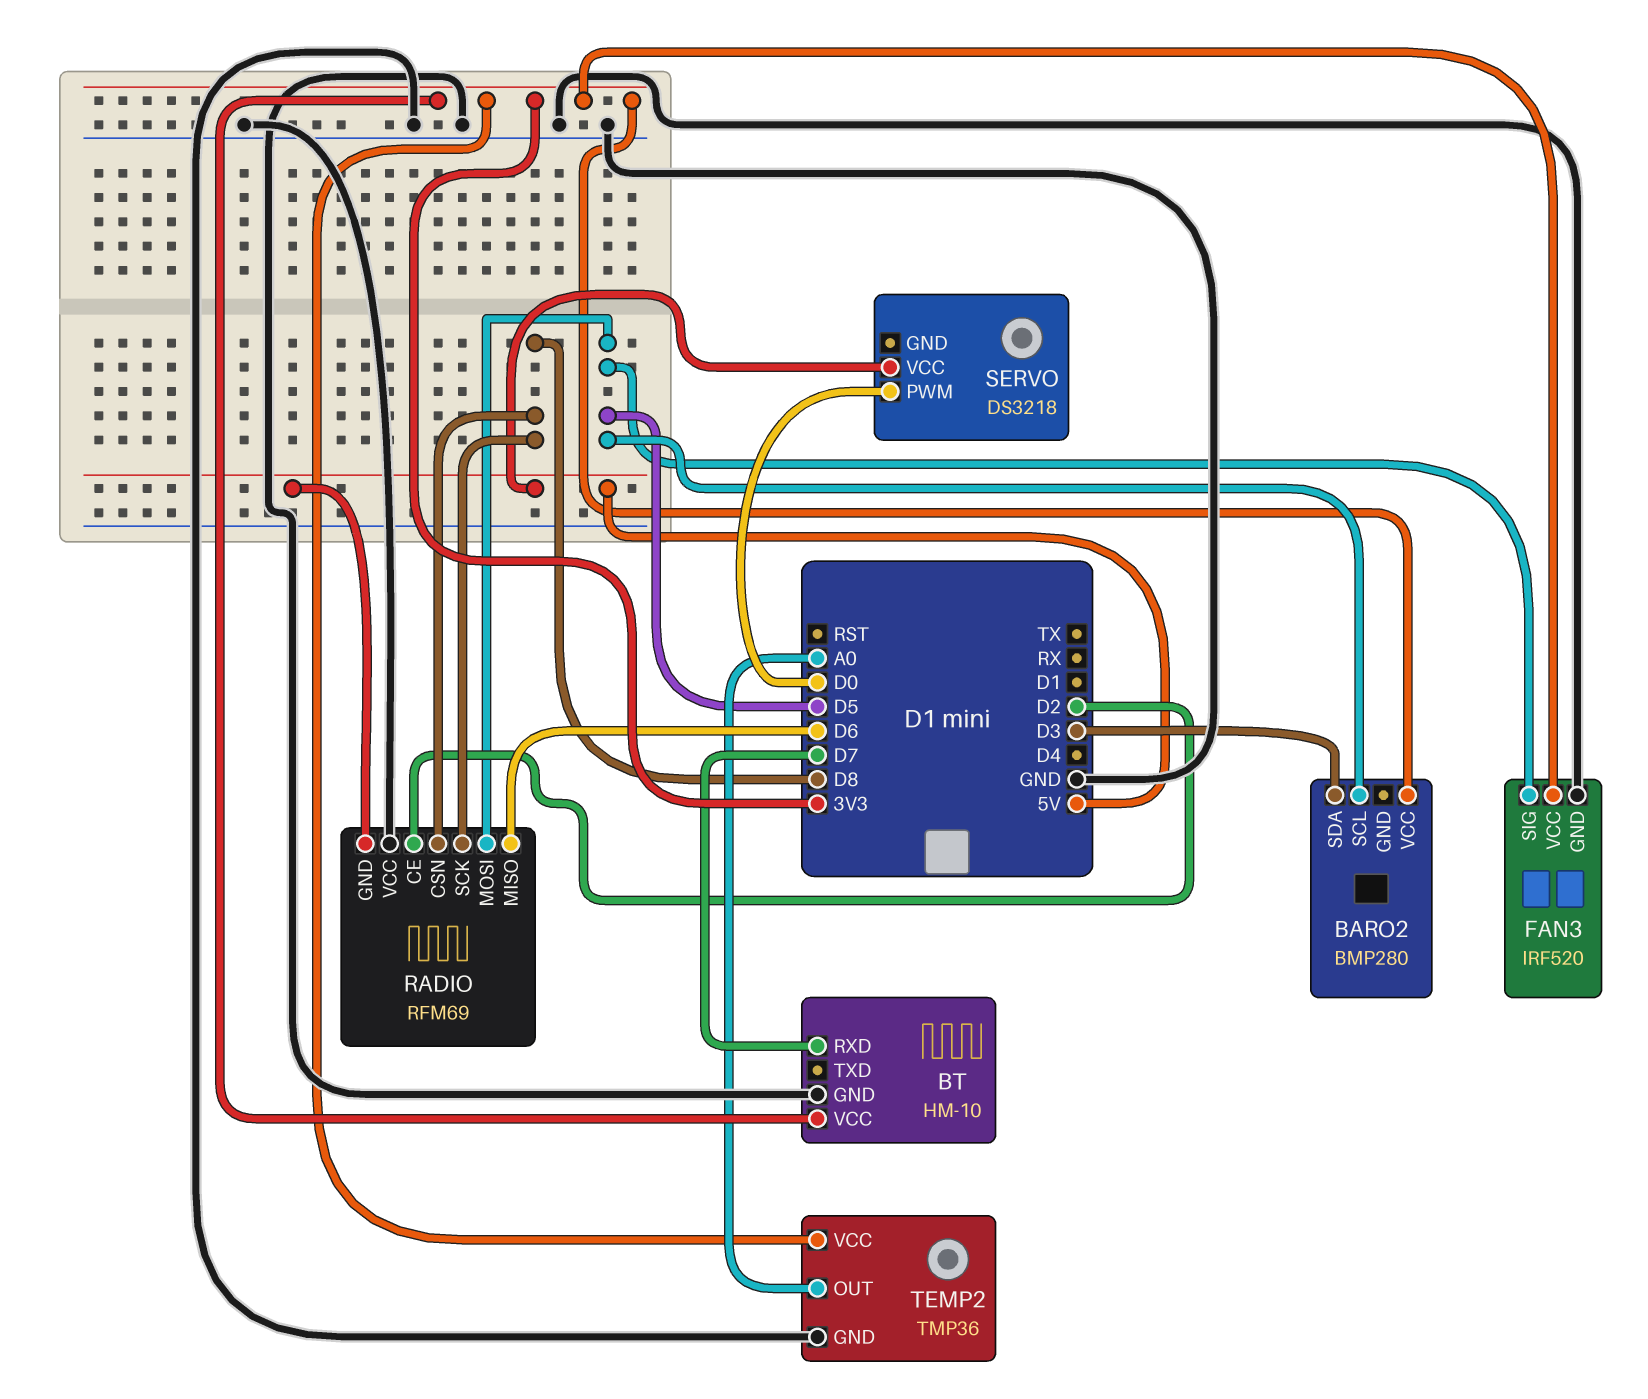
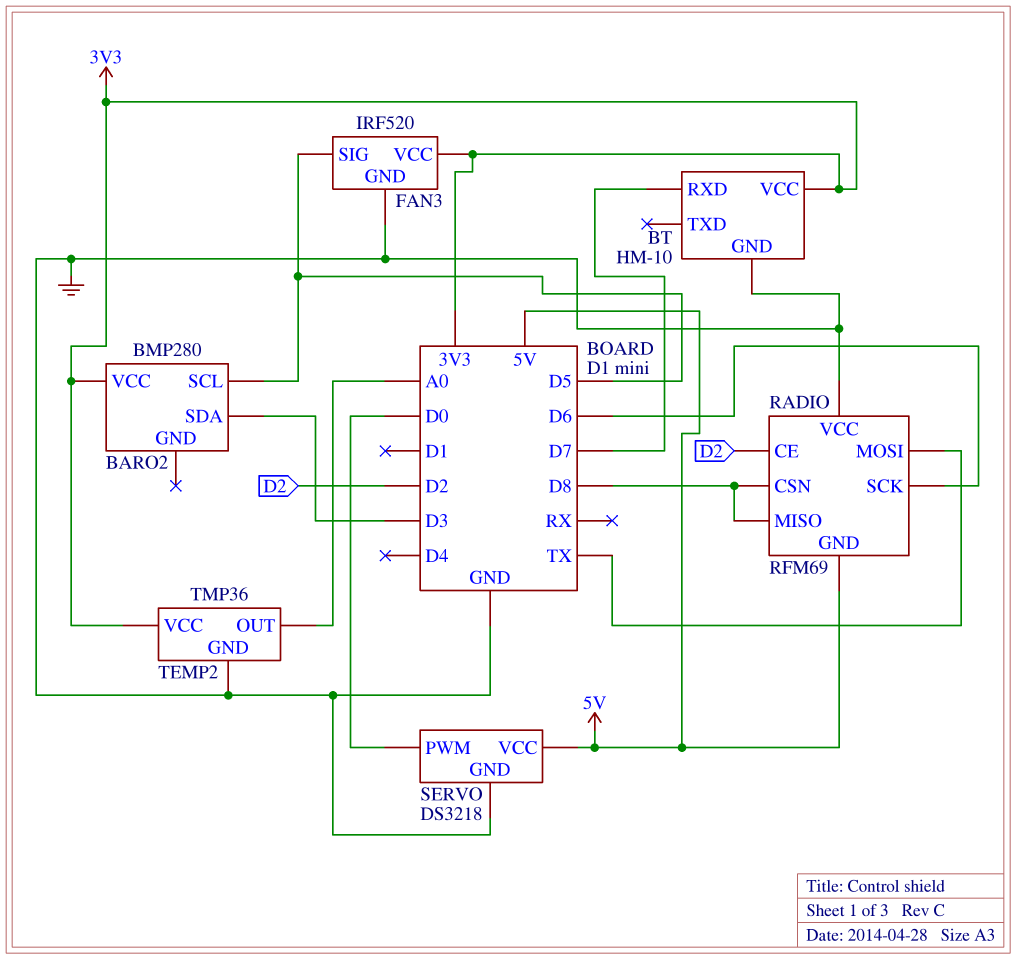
RADIO pin MISO: D6 -> D8
RADIO pin MOSI: D5 -> TX
RADIO pin SCK: D8 -> D6
SERVO pin GND: none -> GND

